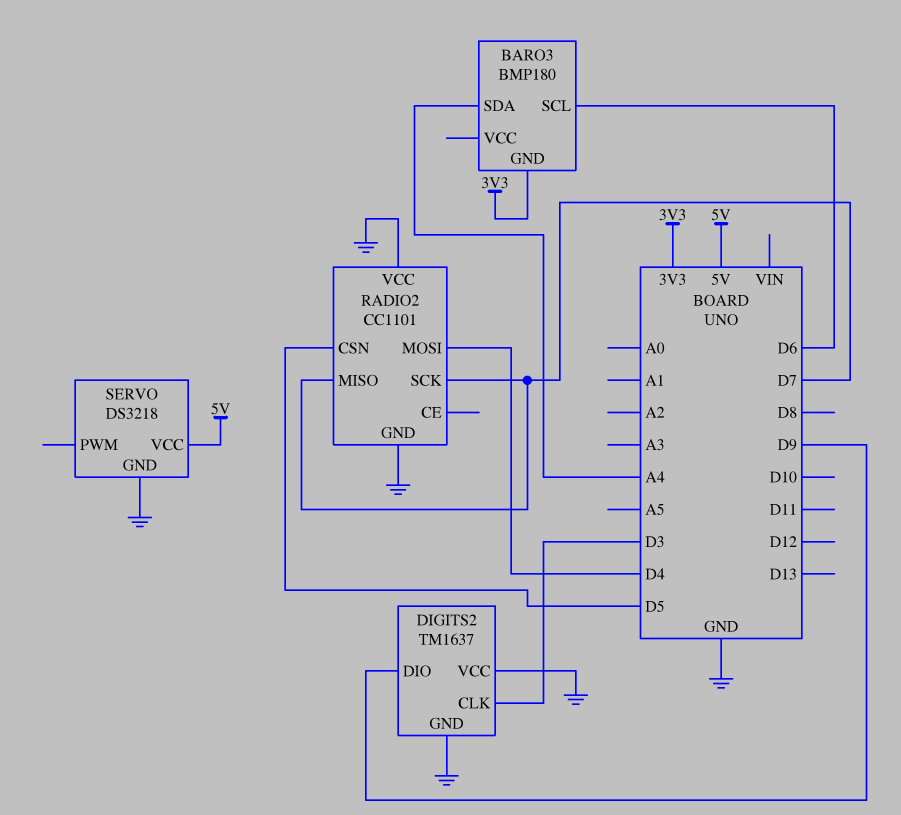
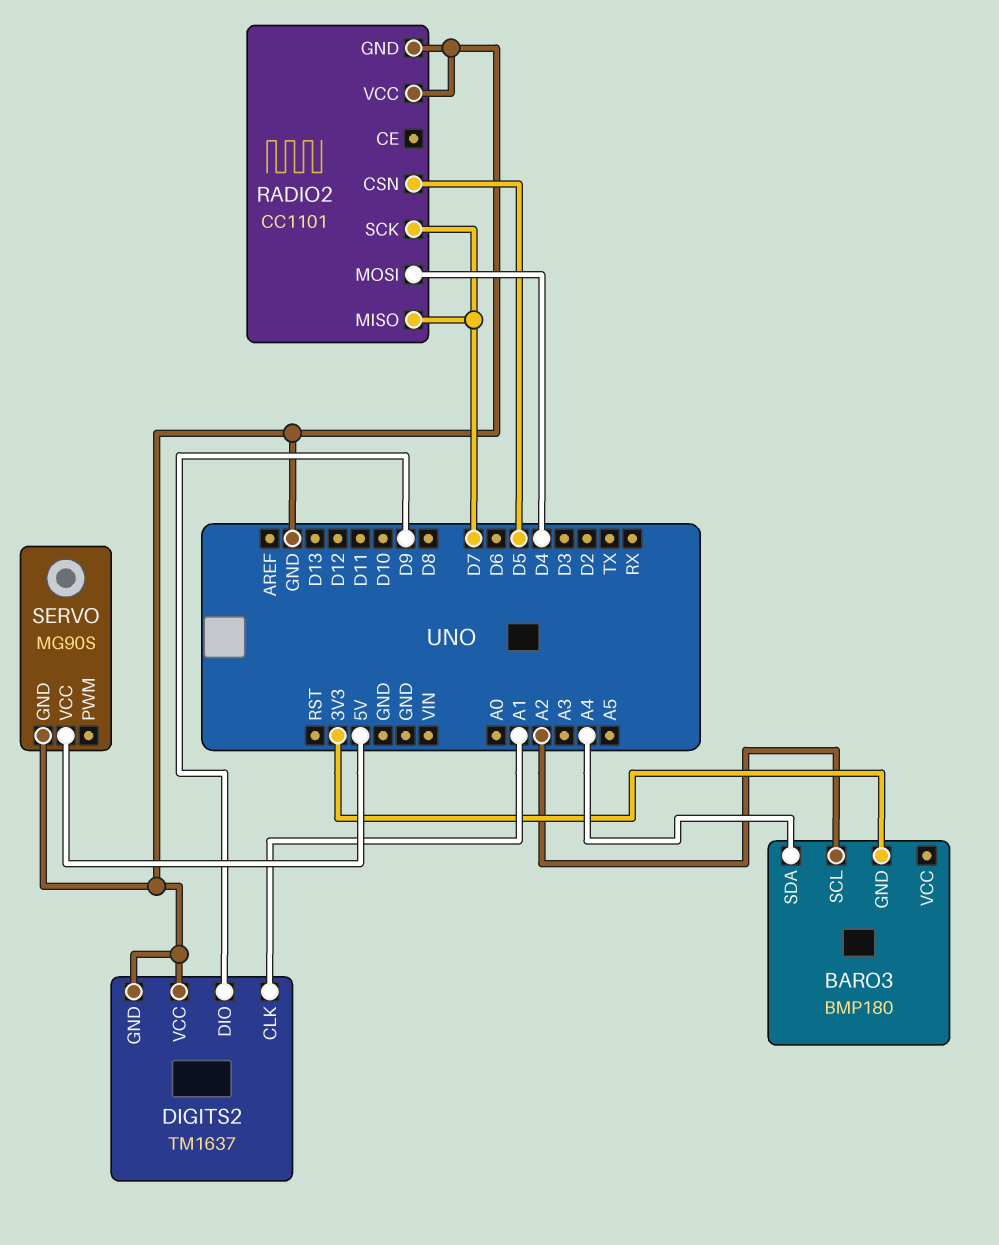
BARO3 pin SCL: D6 -> A2
DIGITS2 pin CLK: D3 -> A1
SERVO: DS3218 -> MG90S

